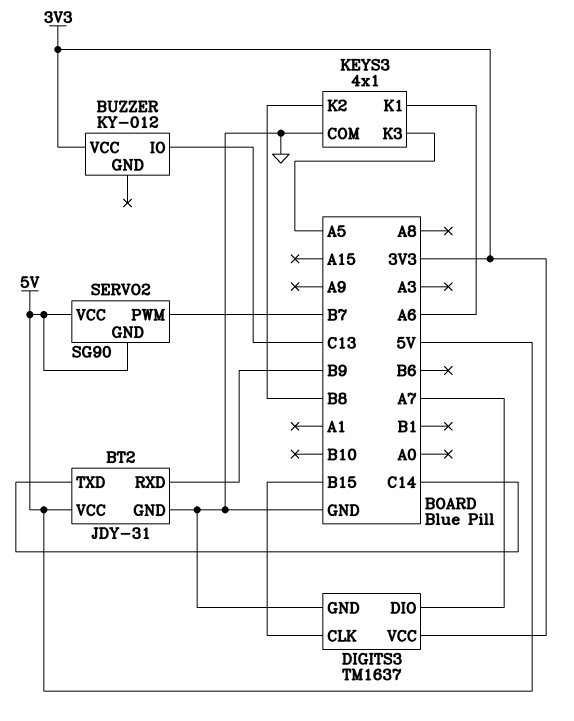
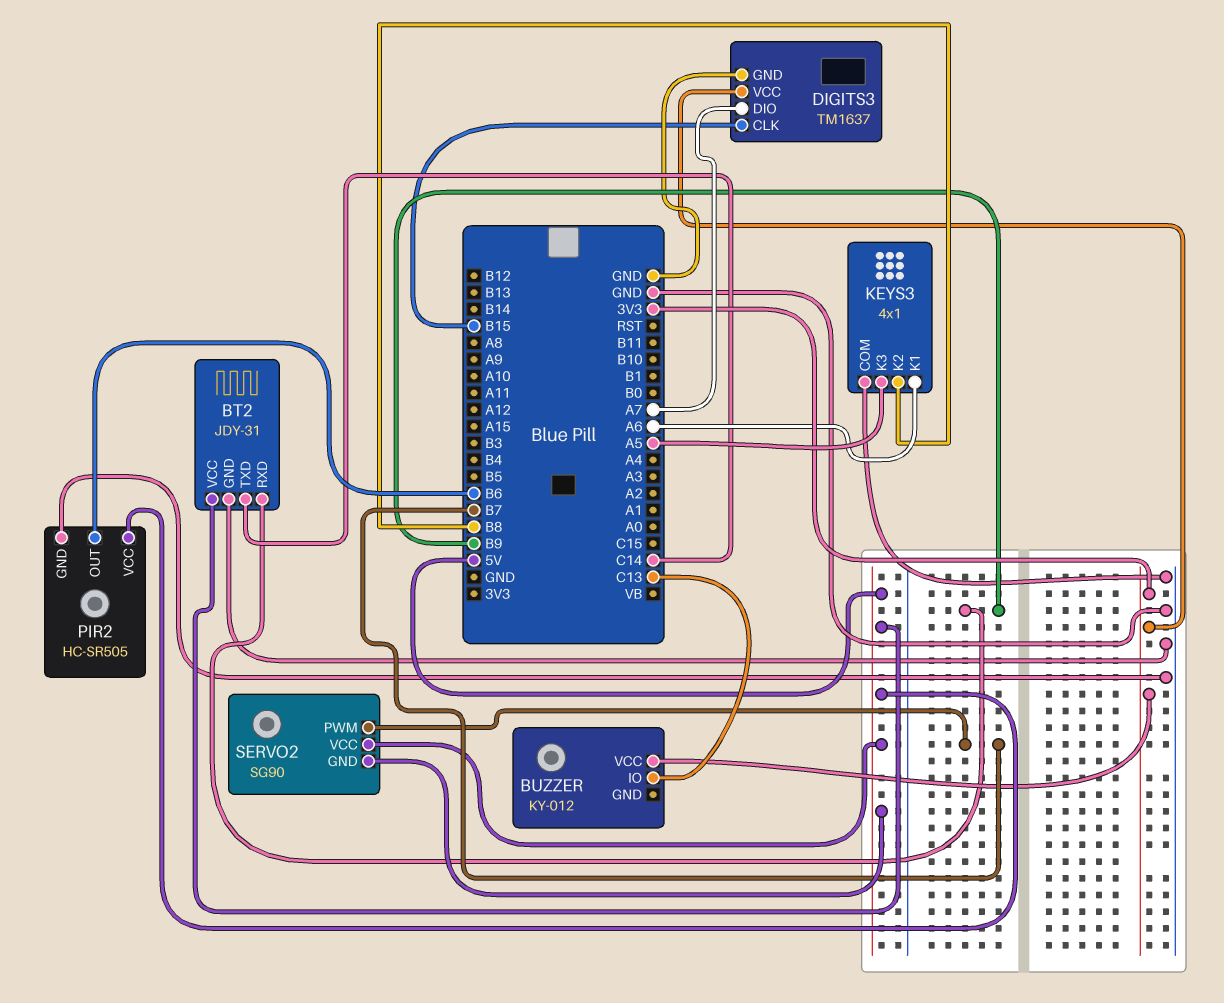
PIR2: none -> HC-SR505
PIR2 pin GND: none -> GND
PIR2 pin OUT: none -> B6
PIR2 pin VCC: none -> 5V

